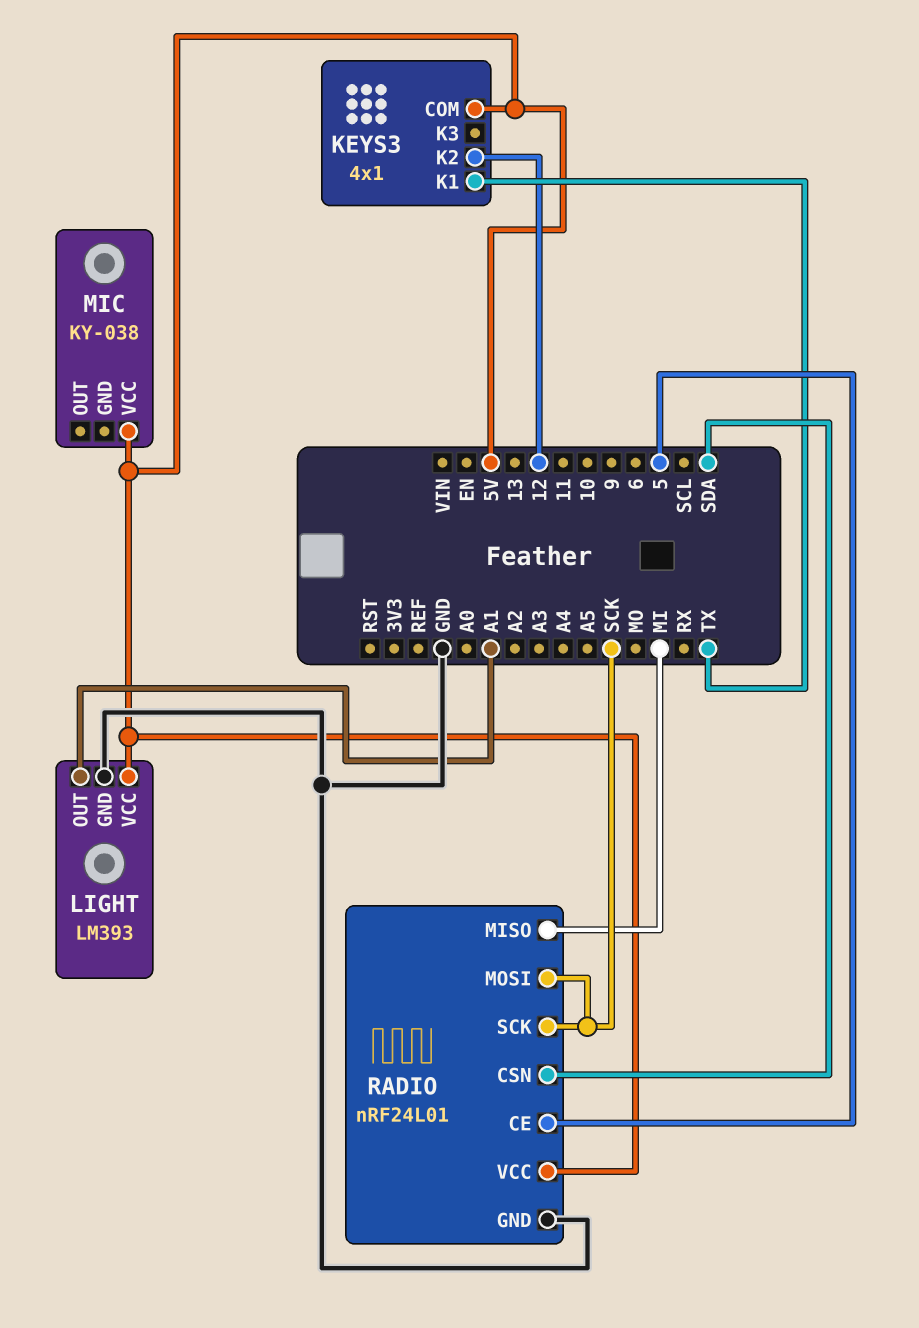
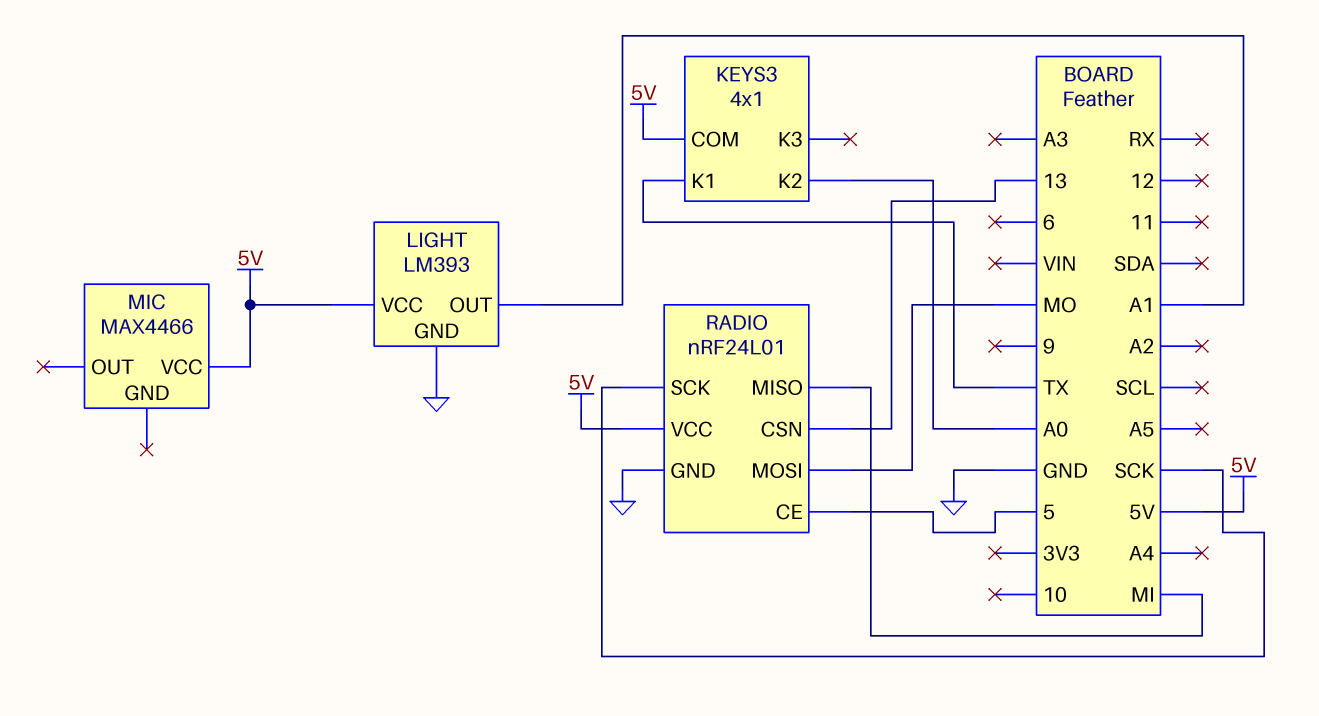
KEYS3 pin K2: 12 -> A0
MIC: KY-038 -> MAX4466
RADIO pin CSN: SDA -> 13
RADIO pin MOSI: SCK -> MO

